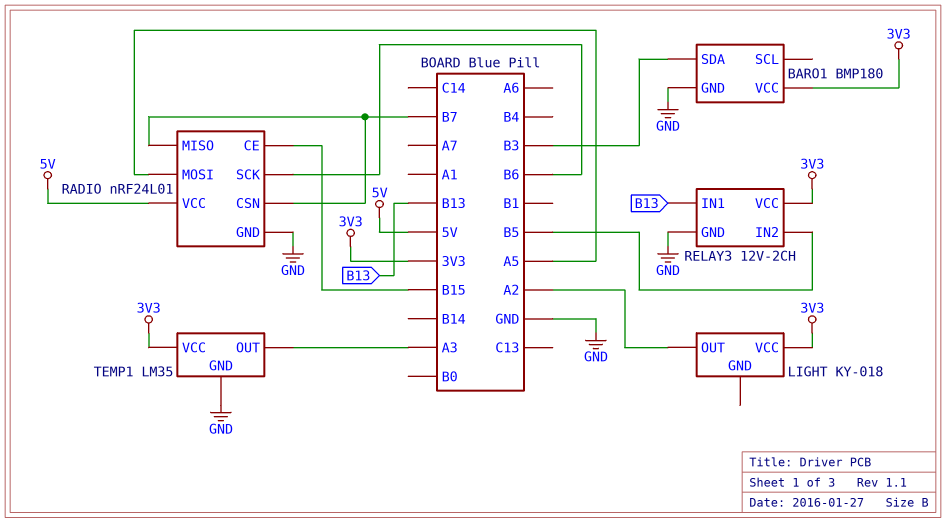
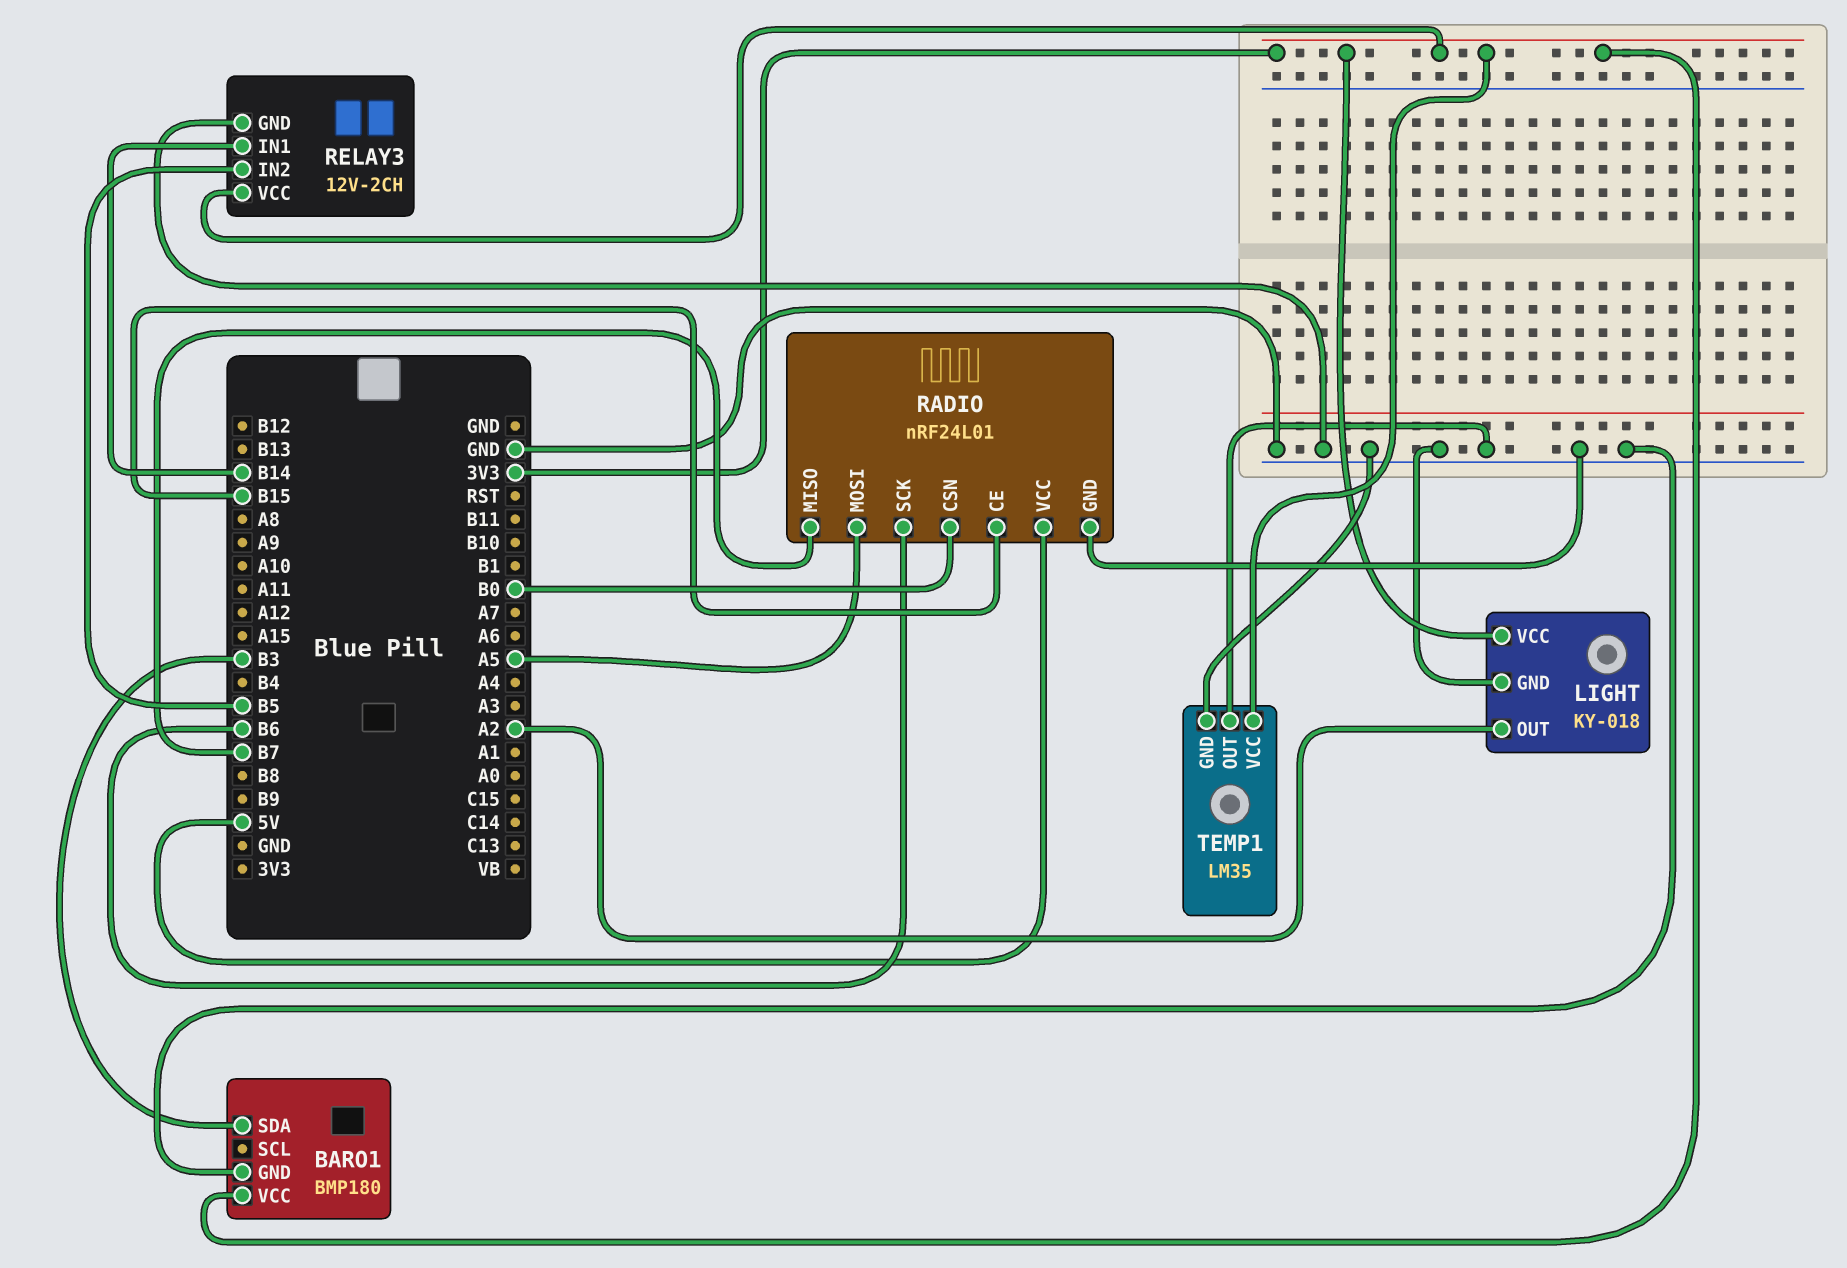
LIGHT pin GND: none -> GND
RADIO pin CSN: B7 -> B0
RELAY3 pin IN1: B13 -> B14
TEMP1 pin OUT: A3 -> GND

